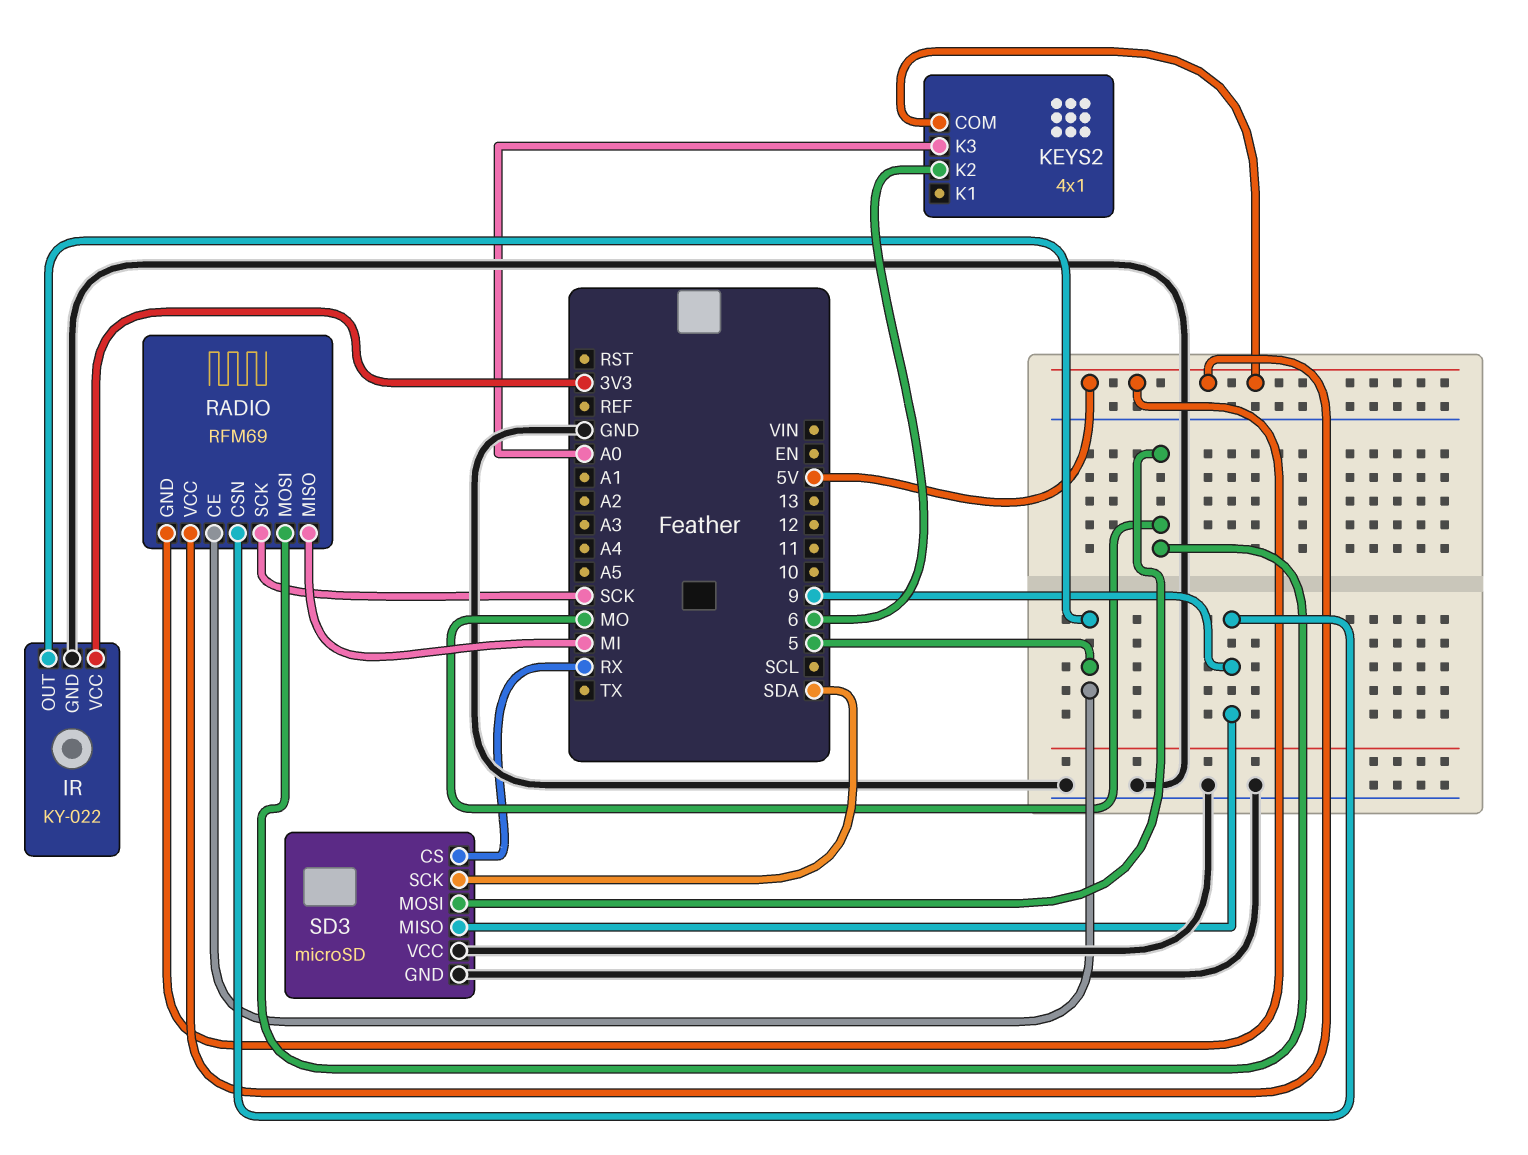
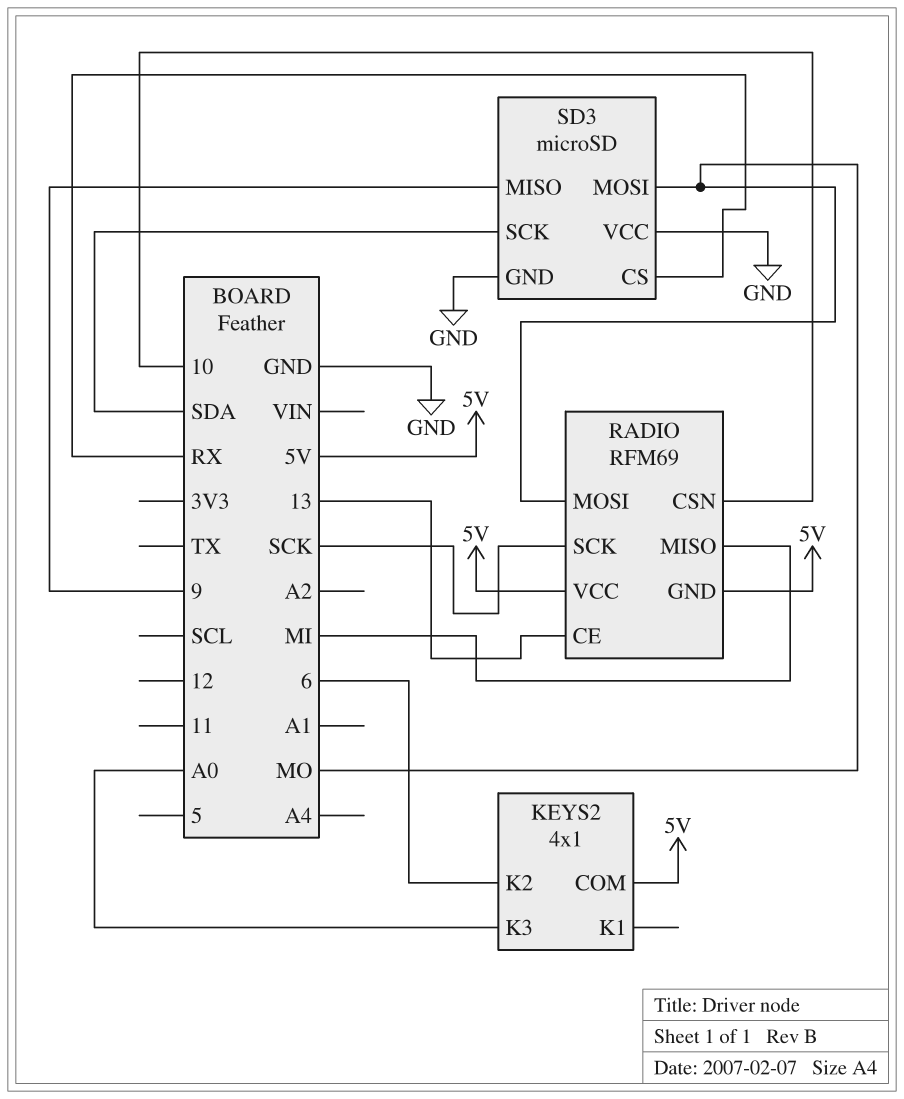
IR: KY-022 -> none
IR pin GND: GND -> none
IR pin OUT: 5 -> none
IR pin VCC: 3V3 -> none
RADIO pin CE: 5 -> 13
RADIO pin CSN: 9 -> 10

